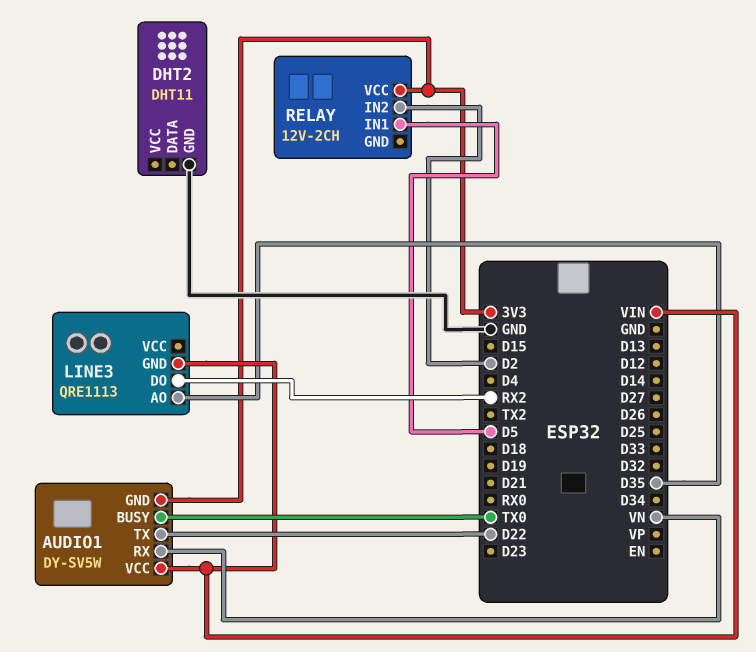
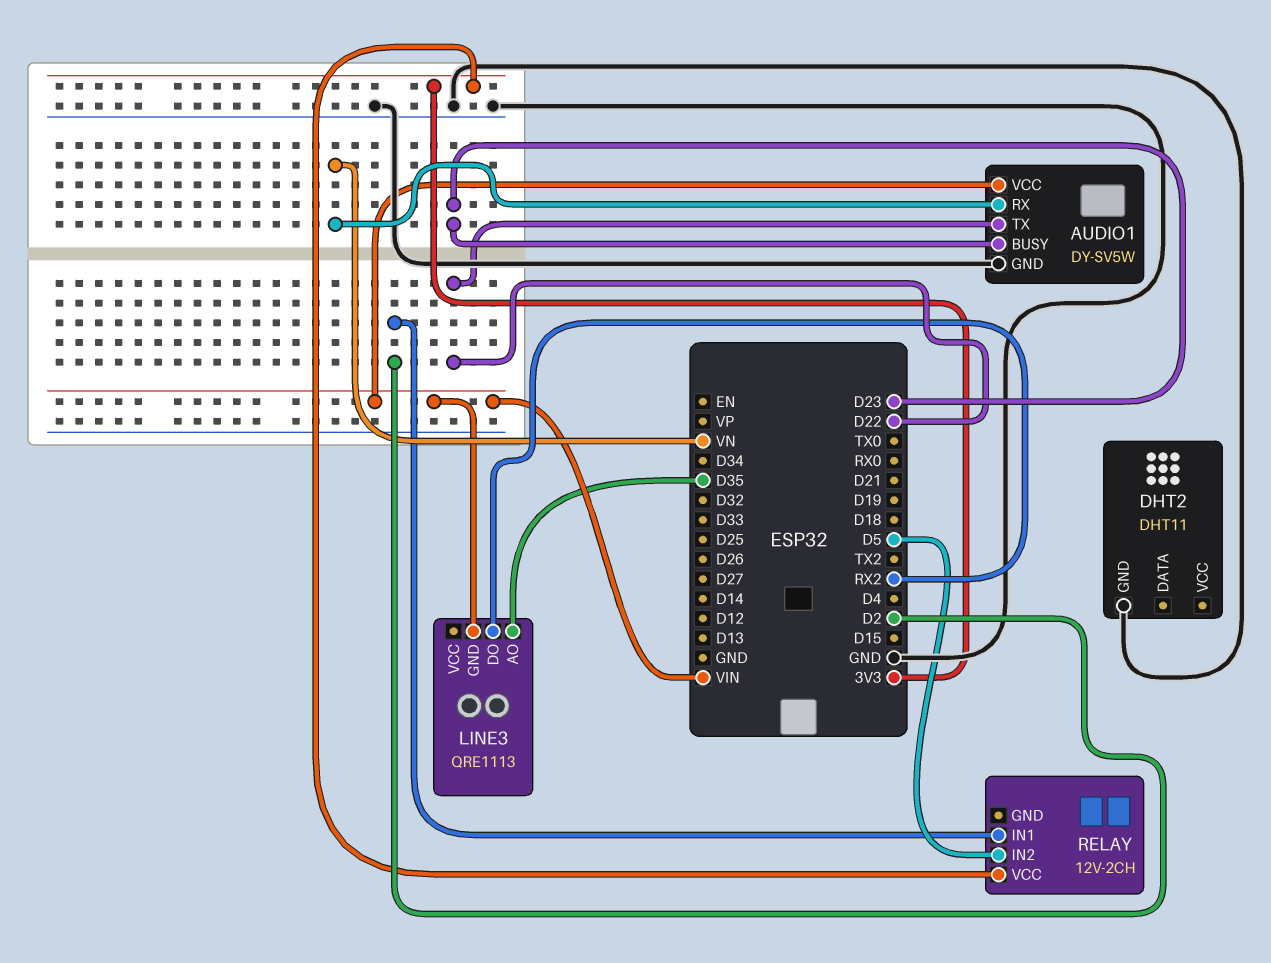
AUDIO1 pin BUSY: TX0 -> D23
AUDIO1 pin GND: 3V3 -> GND
RELAY pin IN1: D5 -> D2
RELAY pin IN2: D2 -> D5

